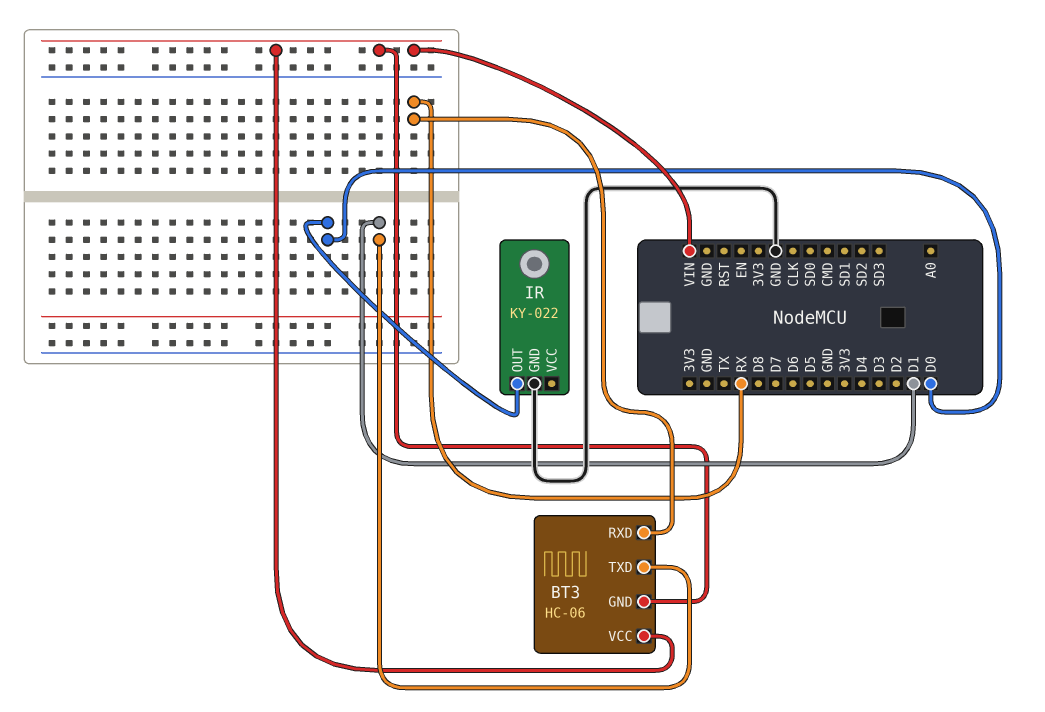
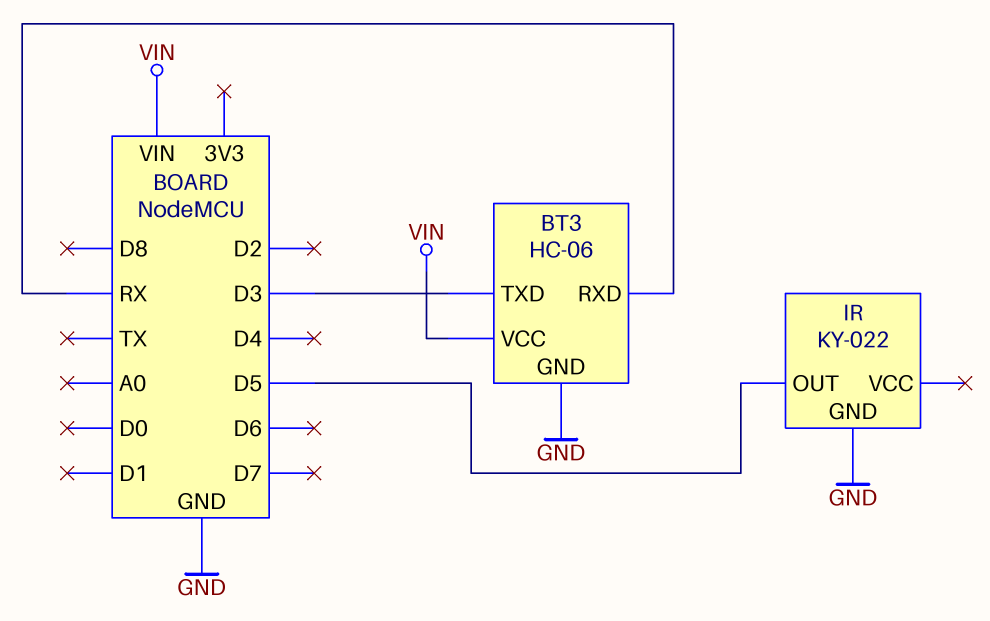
BT3 pin GND: VIN -> GND
BT3 pin TXD: D1 -> D3
IR pin OUT: D0 -> D5

